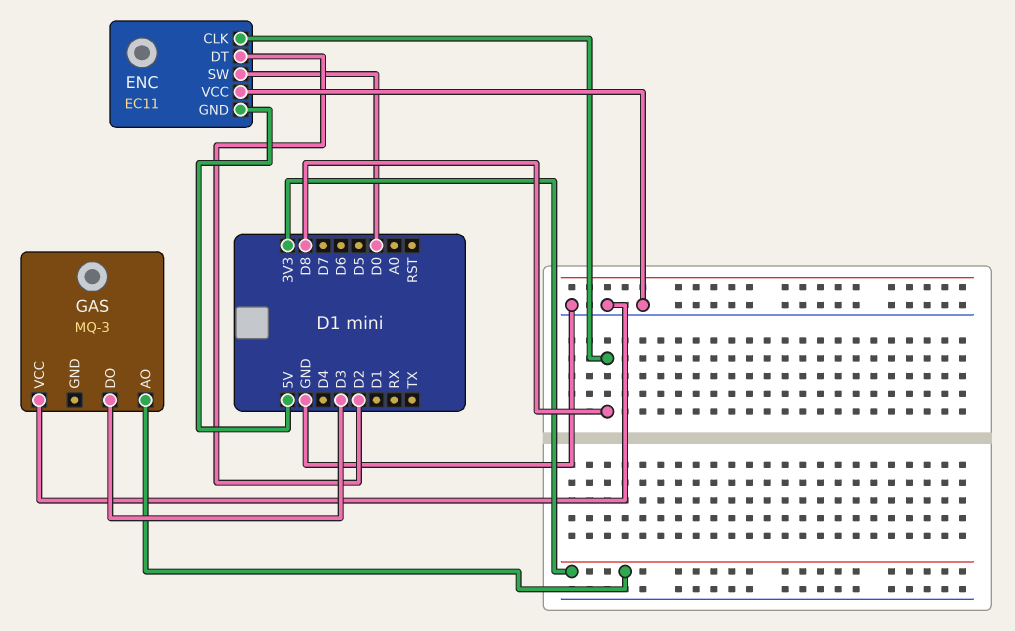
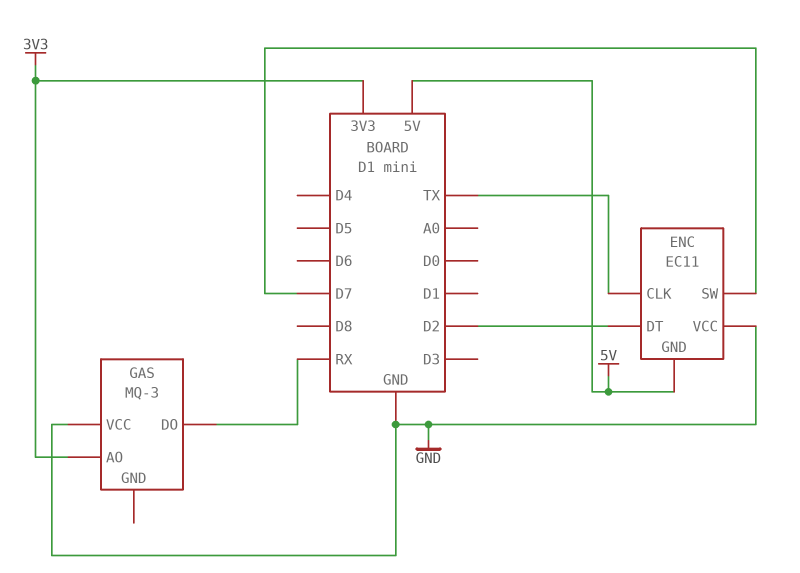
ENC pin CLK: D8 -> TX
ENC pin SW: D0 -> D7
GAS pin DO: D3 -> RX

